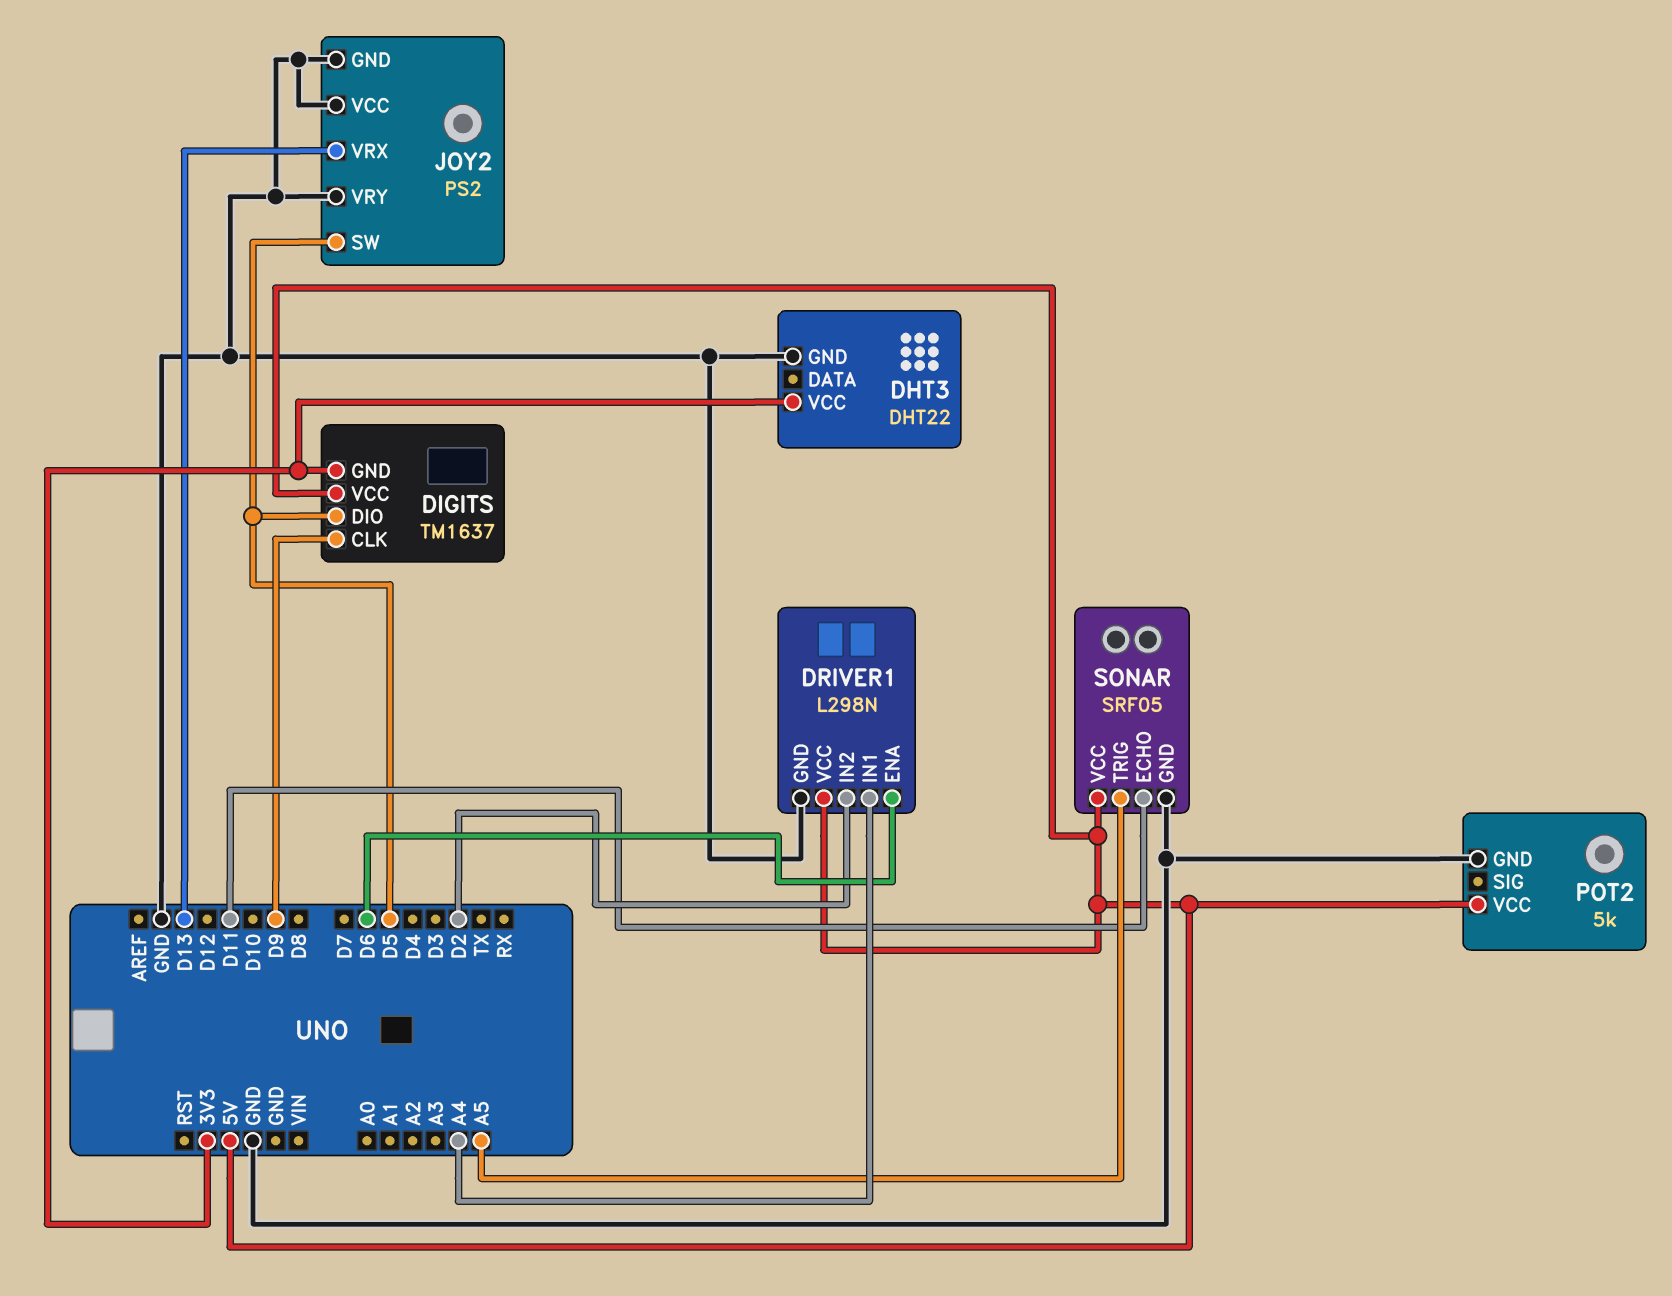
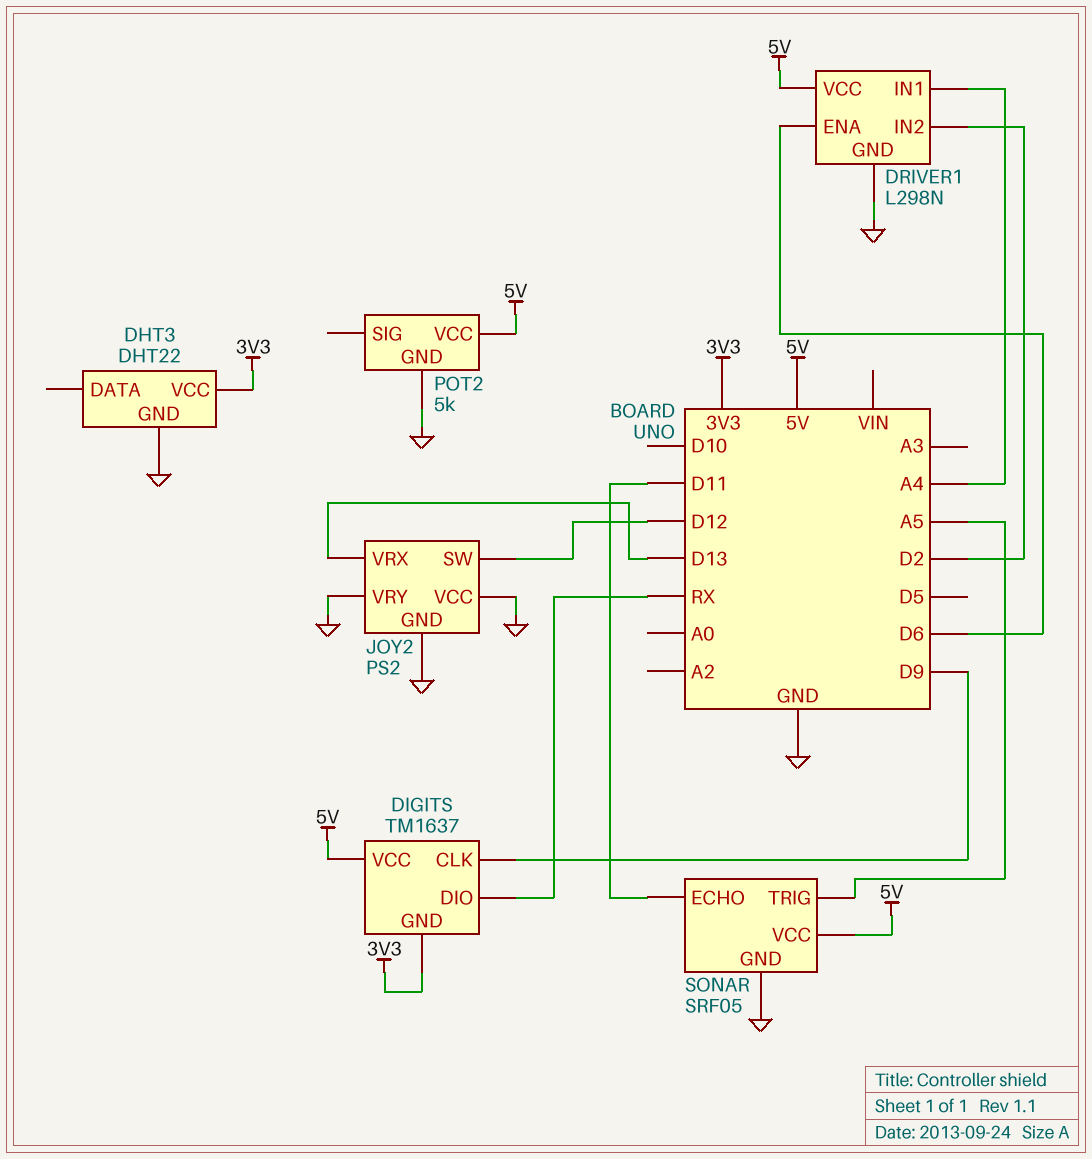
DIGITS pin DIO: D5 -> RX
JOY2 pin SW: D5 -> D12

